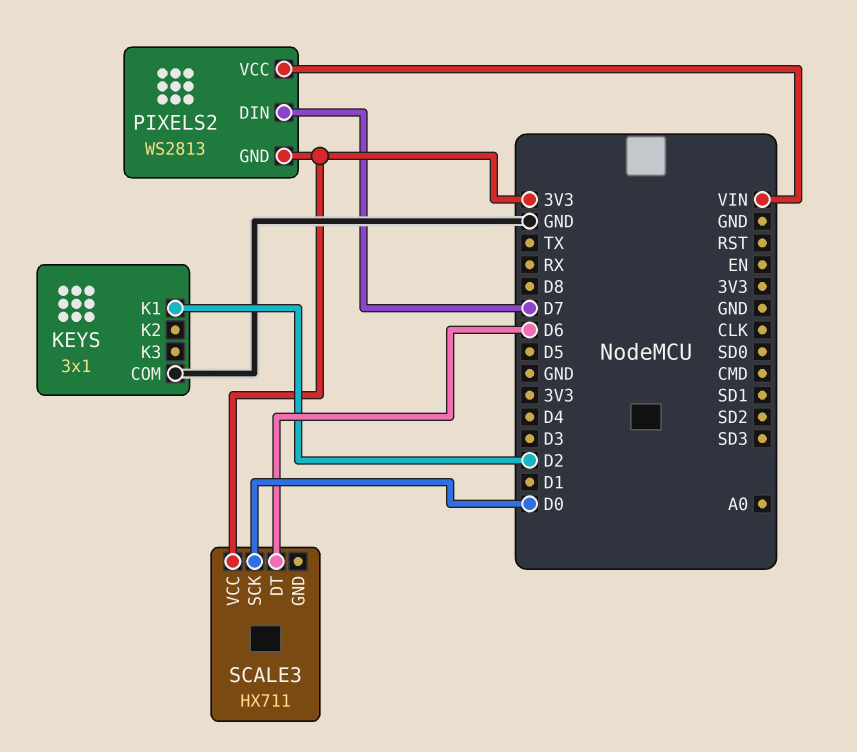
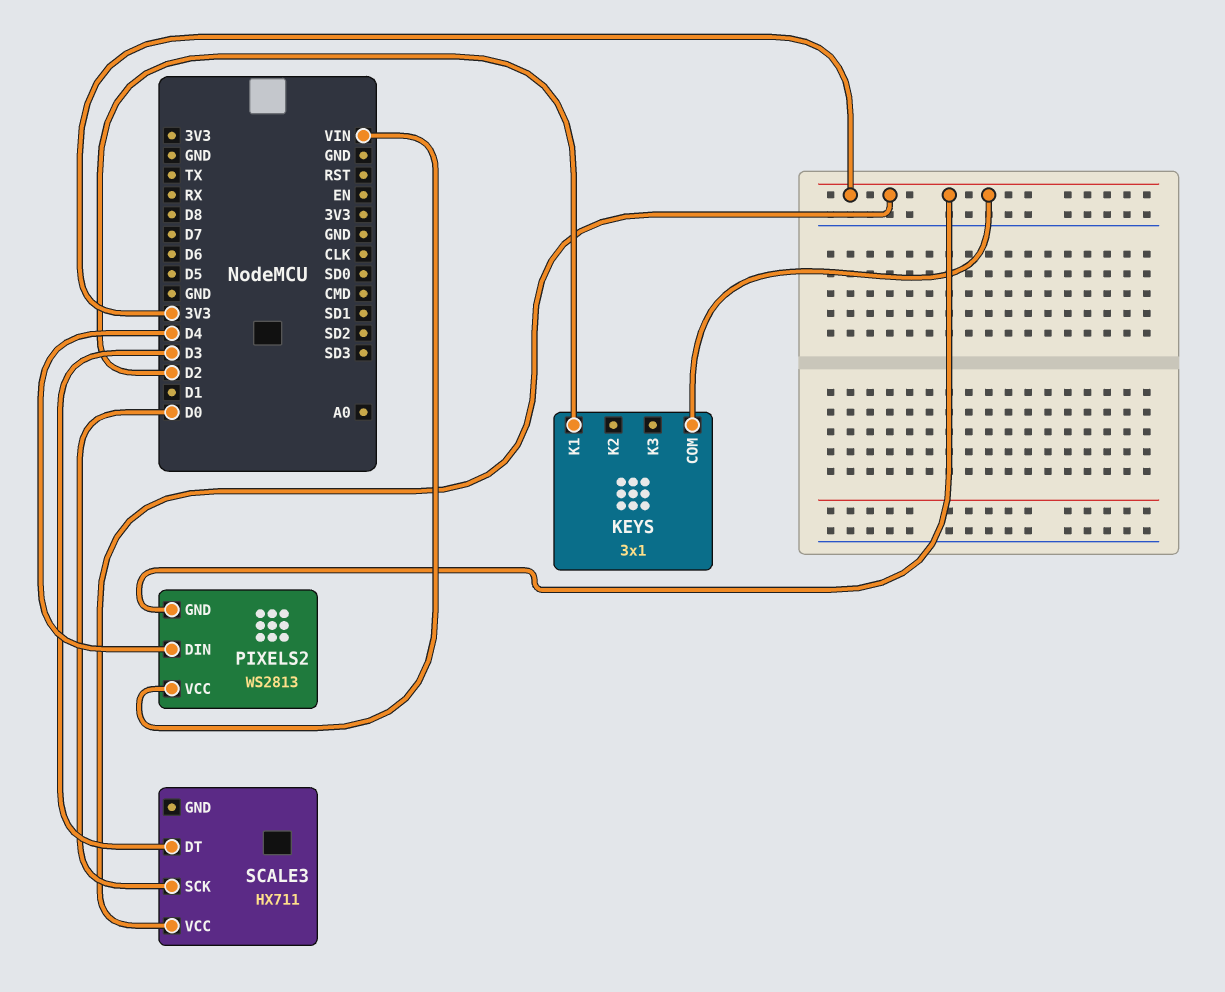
KEYS pin COM: GND -> 3V3
PIXELS2 pin DIN: D7 -> D4
SCALE3 pin DT: D6 -> D3

